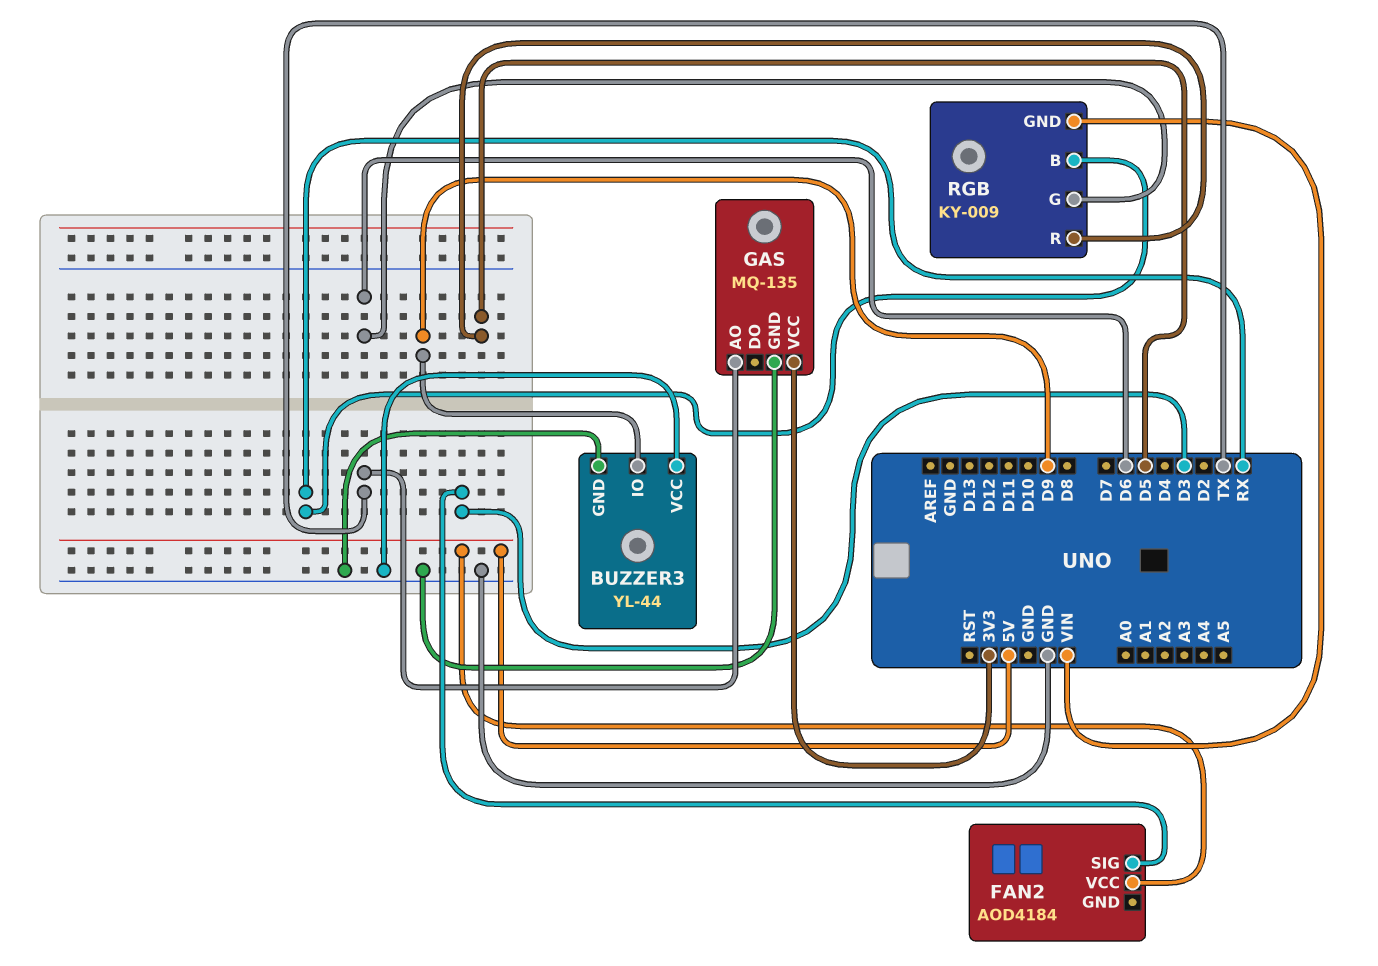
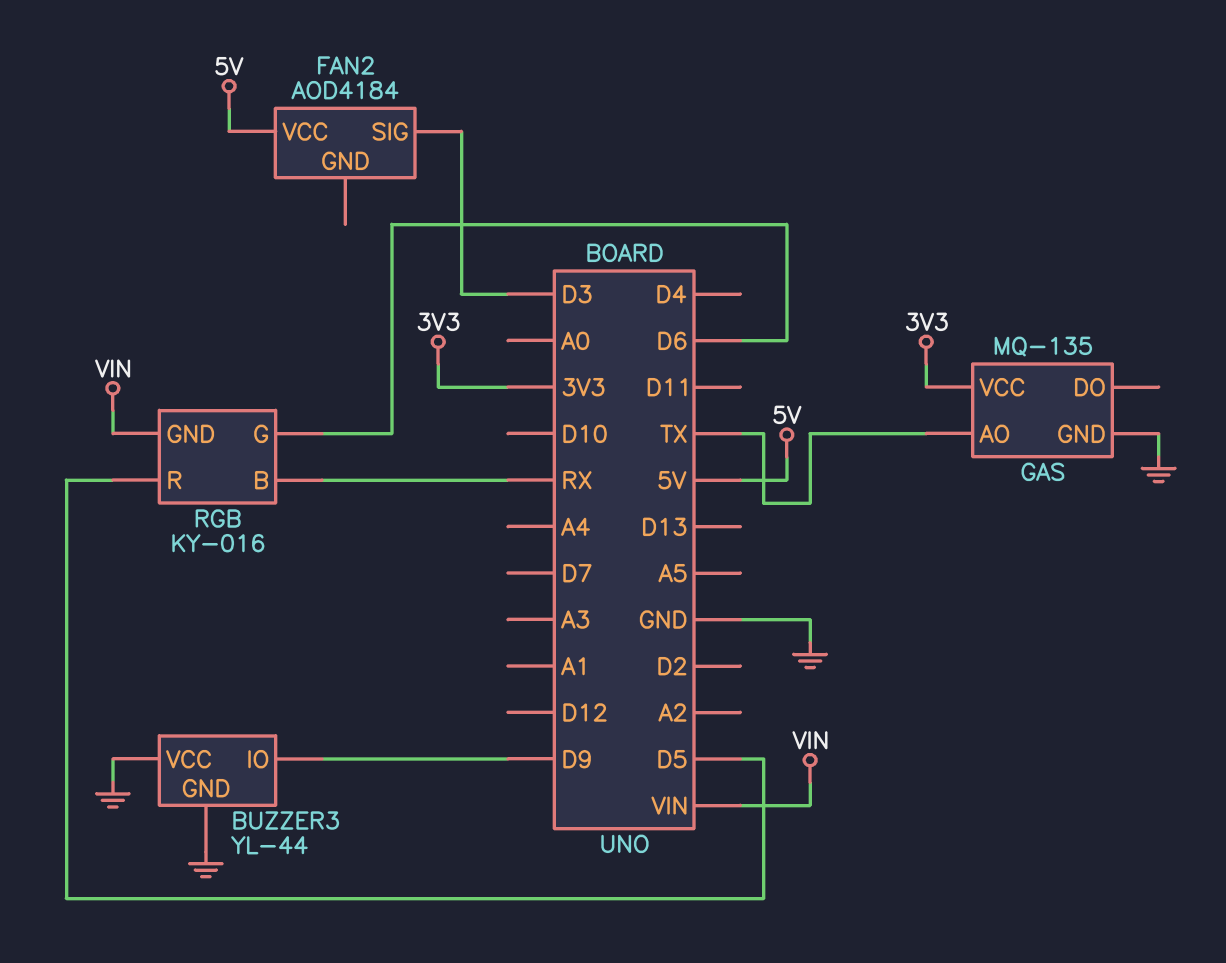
RGB: KY-009 -> KY-016

